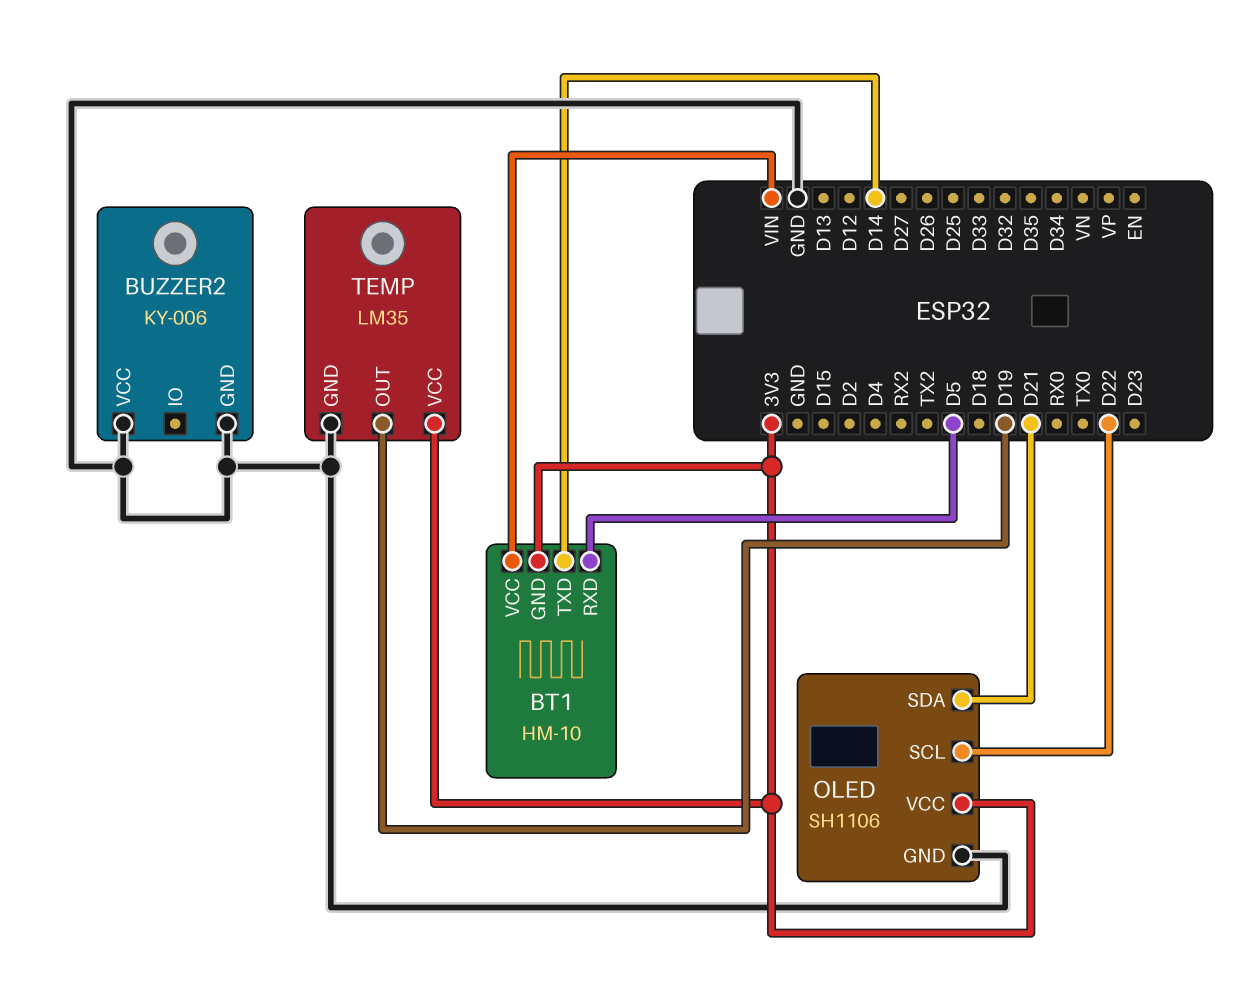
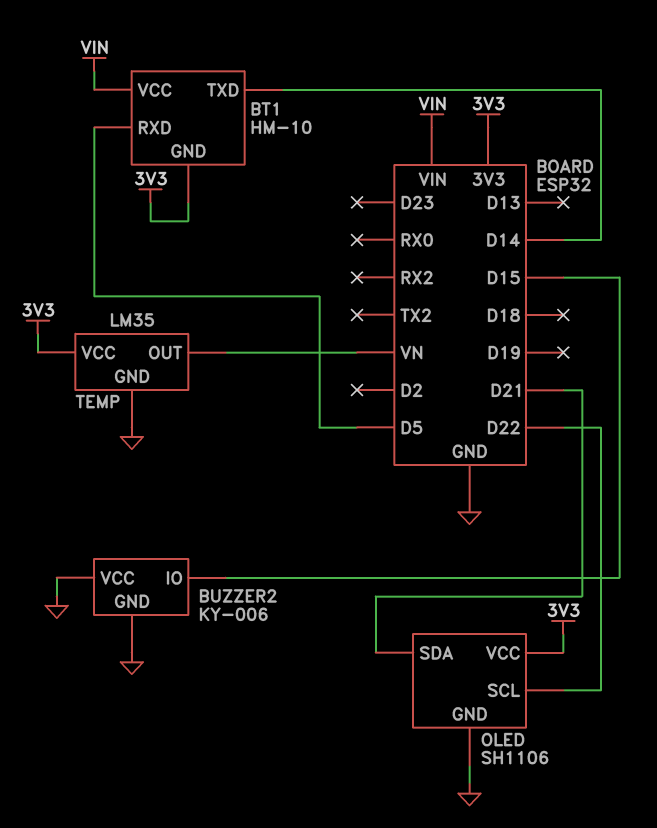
BUZZER2 pin IO: none -> D15
TEMP pin OUT: D19 -> VN

